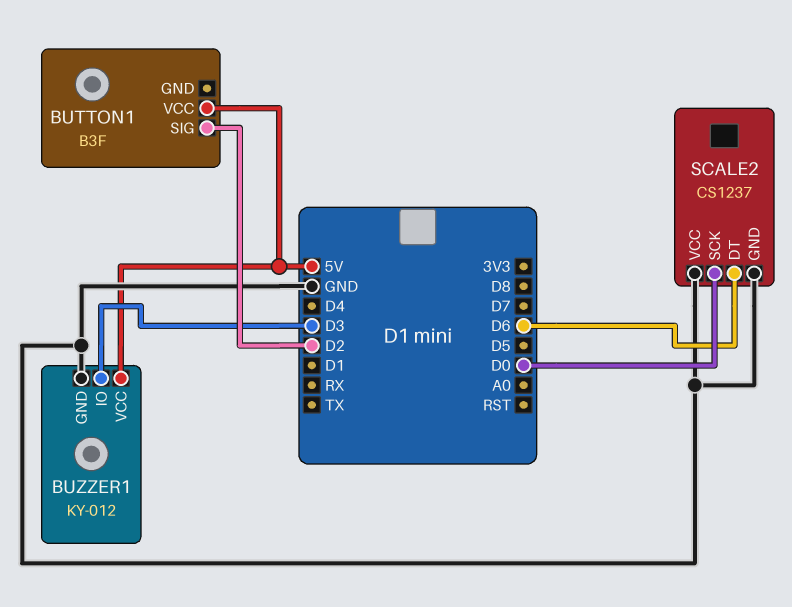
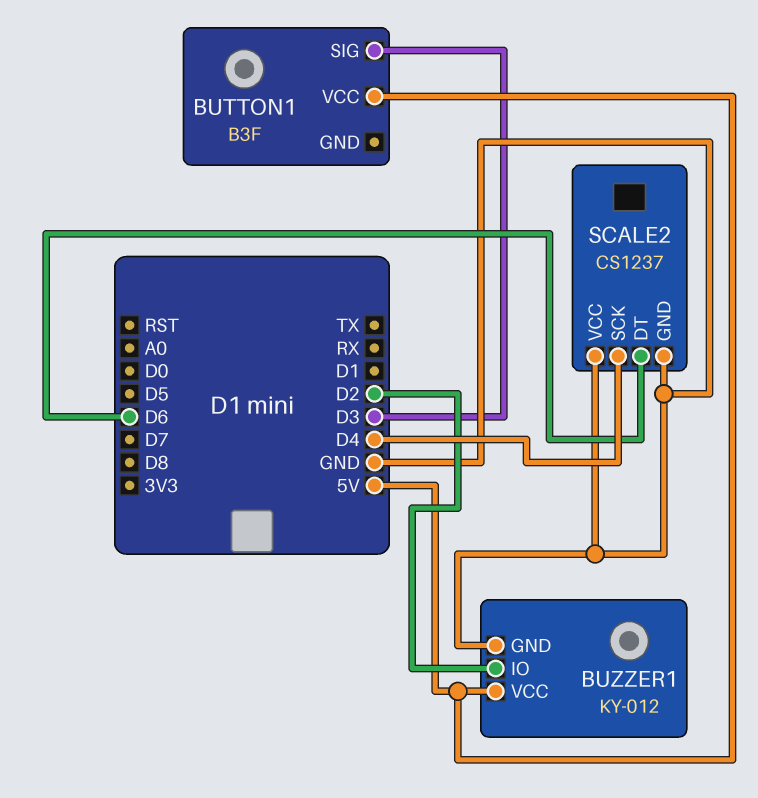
BUTTON1 pin SIG: D2 -> D3
BUZZER1 pin IO: D3 -> D2
SCALE2 pin SCK: D0 -> D4

